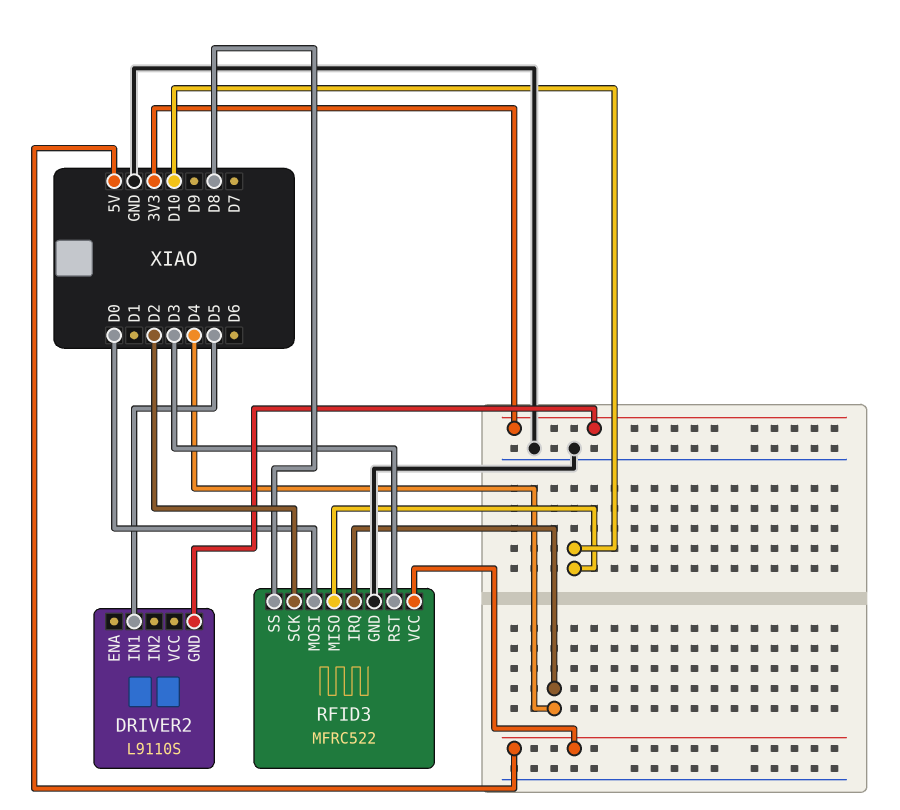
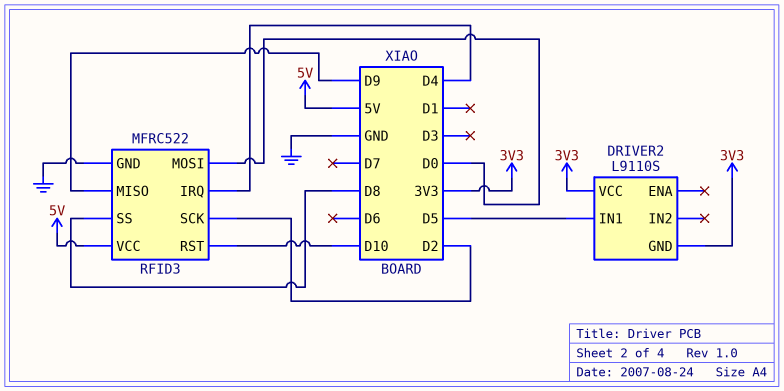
DRIVER2 pin VCC: none -> 3V3
RFID3 pin MISO: D10 -> D9
RFID3 pin RST: D3 -> D10

